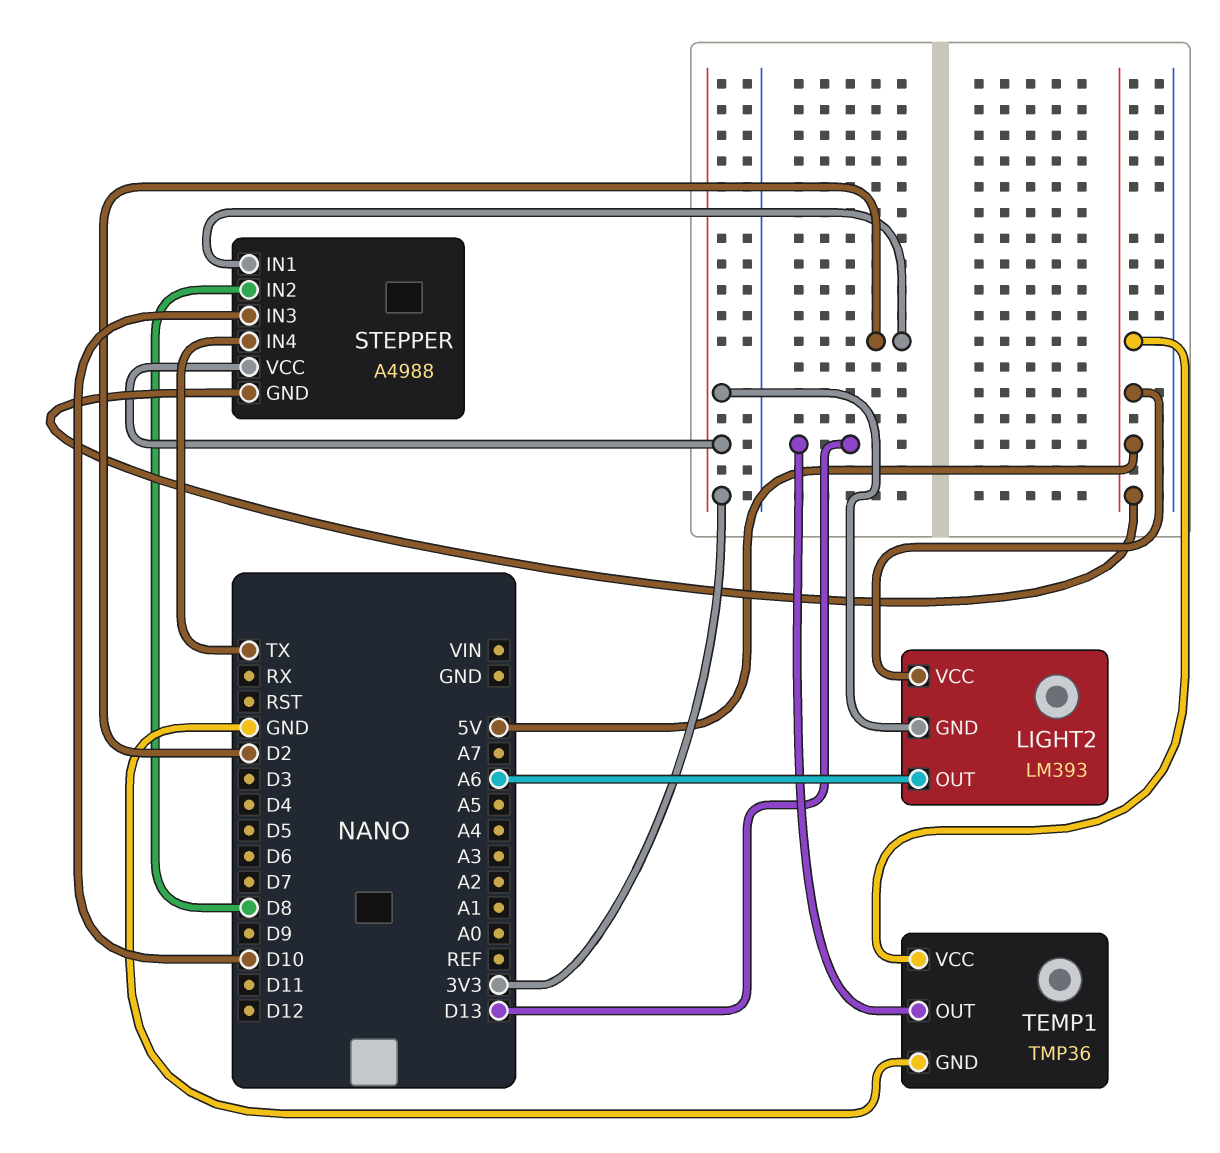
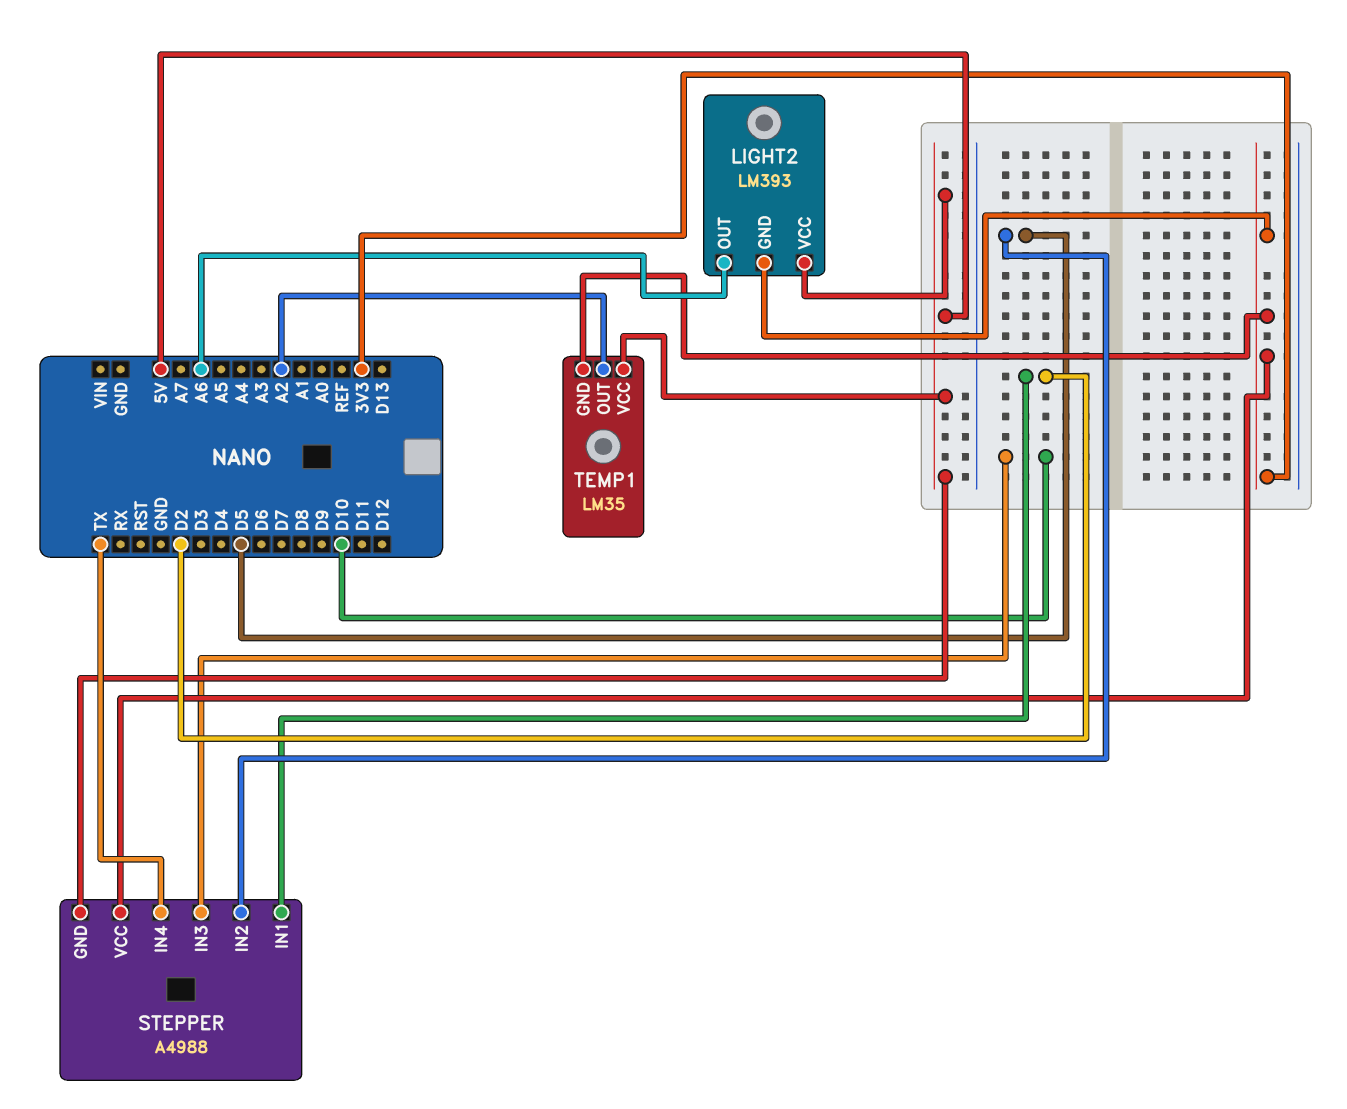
STEPPER pin IN2: D8 -> D5
TEMP1: TMP36 -> LM35
TEMP1 pin GND: GND -> 3V3
TEMP1 pin OUT: D13 -> A2

